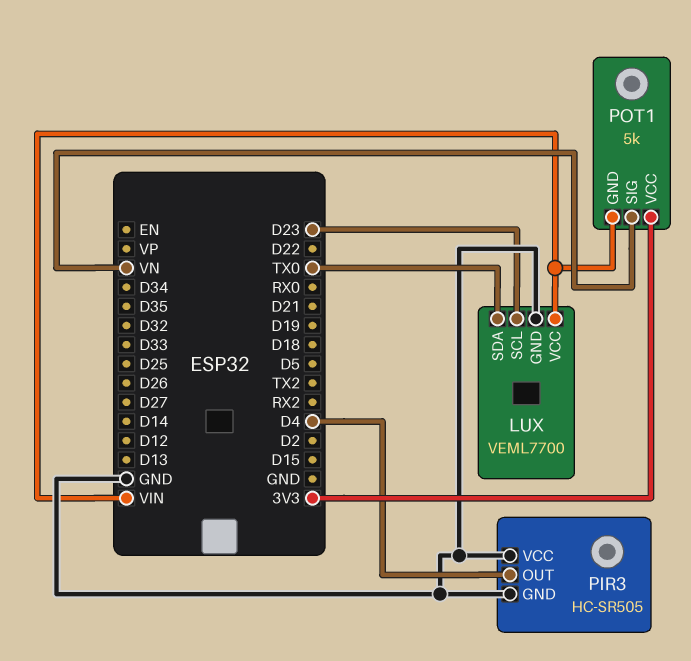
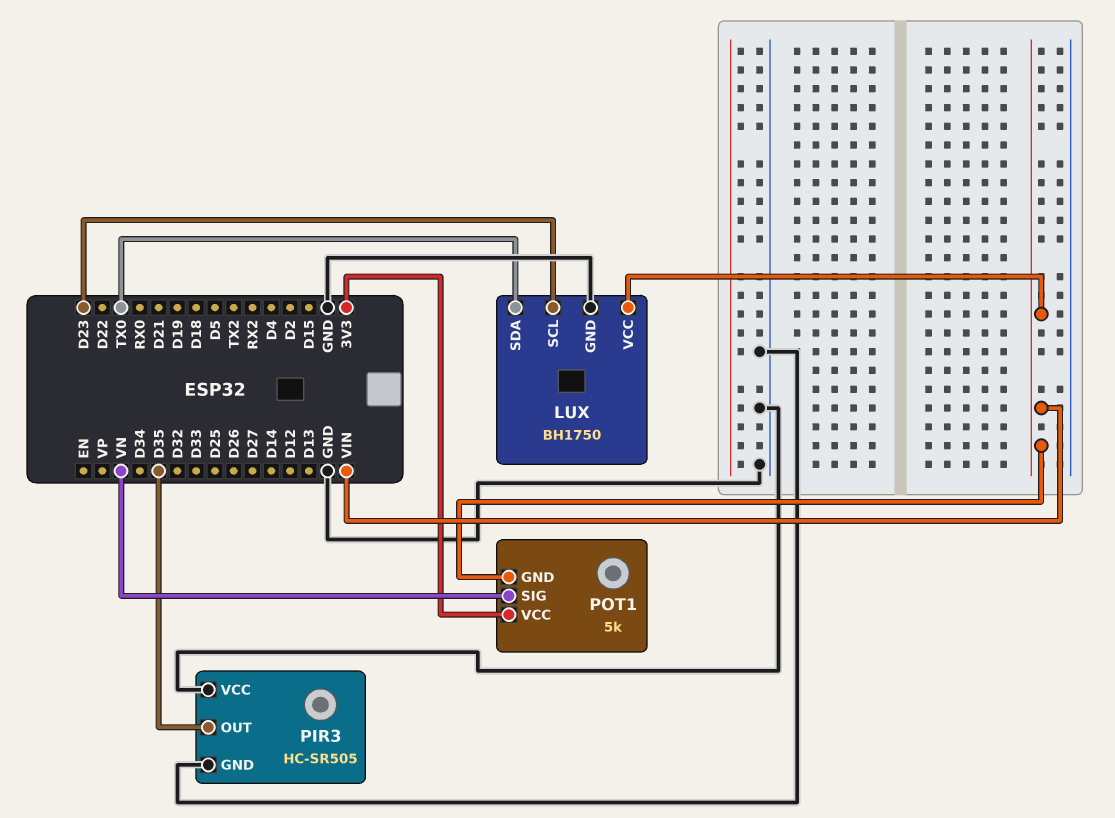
LUX: VEML7700 -> BH1750
PIR3 pin OUT: D4 -> D35

